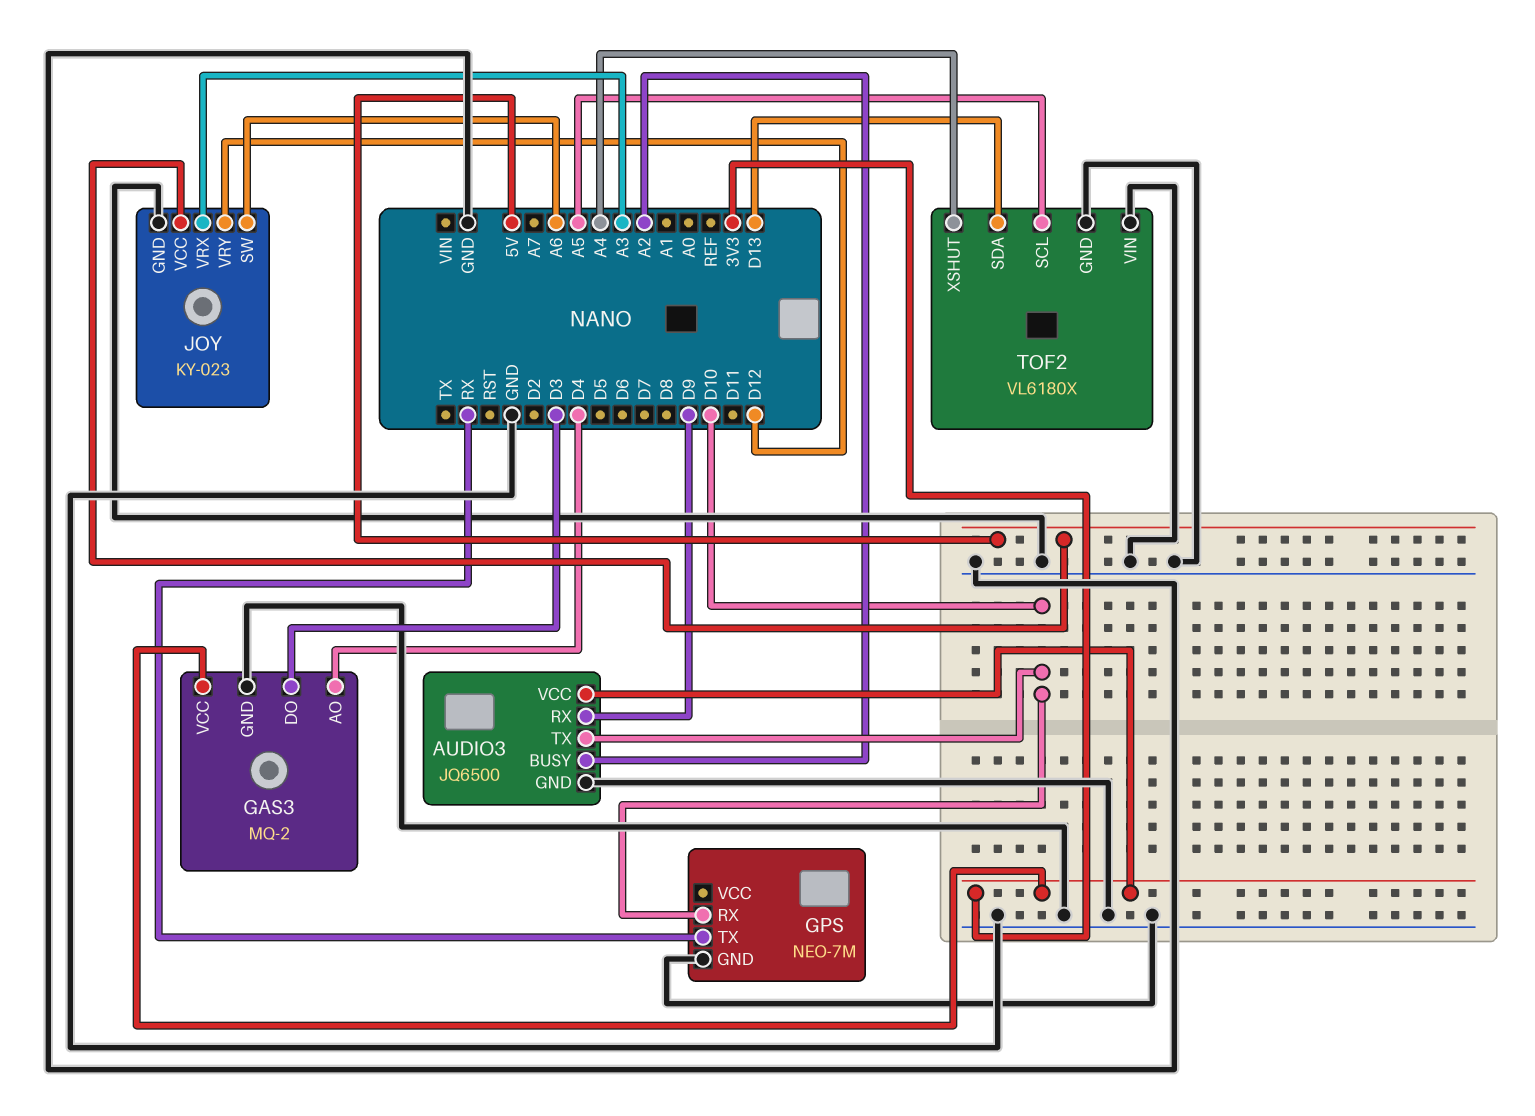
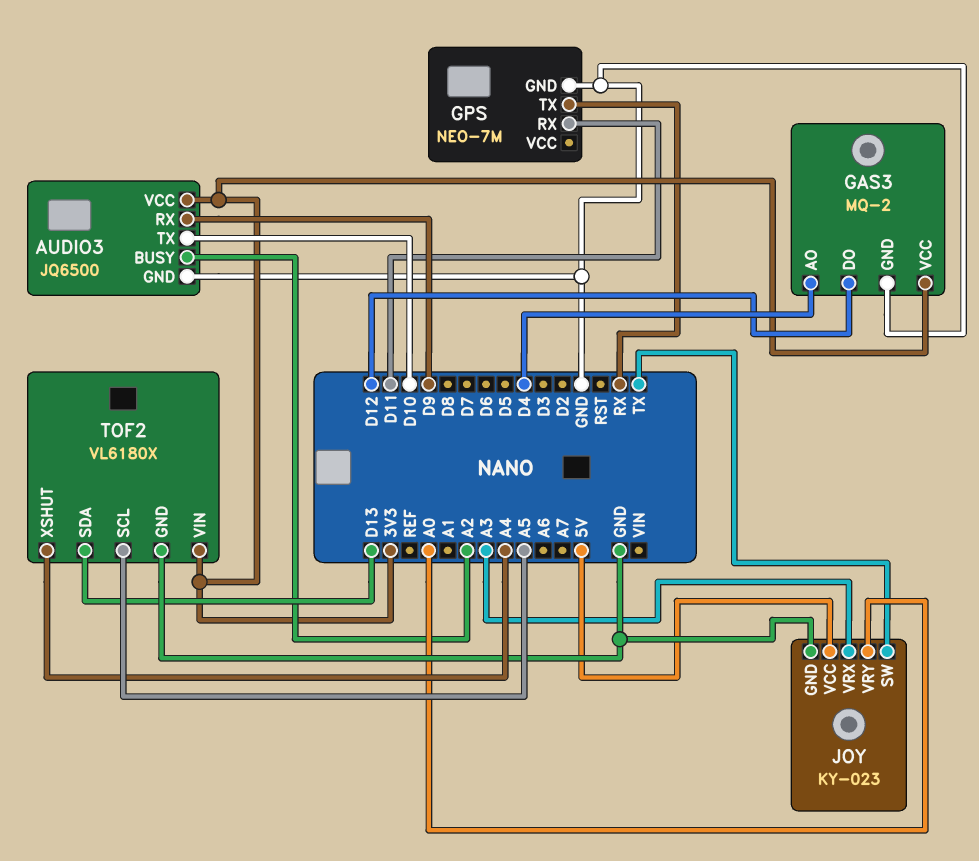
GAS3 pin DO: D3 -> D12
GPS pin RX: D10 -> D11
JOY pin SW: A6 -> TX
JOY pin VRY: D12 -> A0
TOF2 pin VIN: GND -> 3V3

